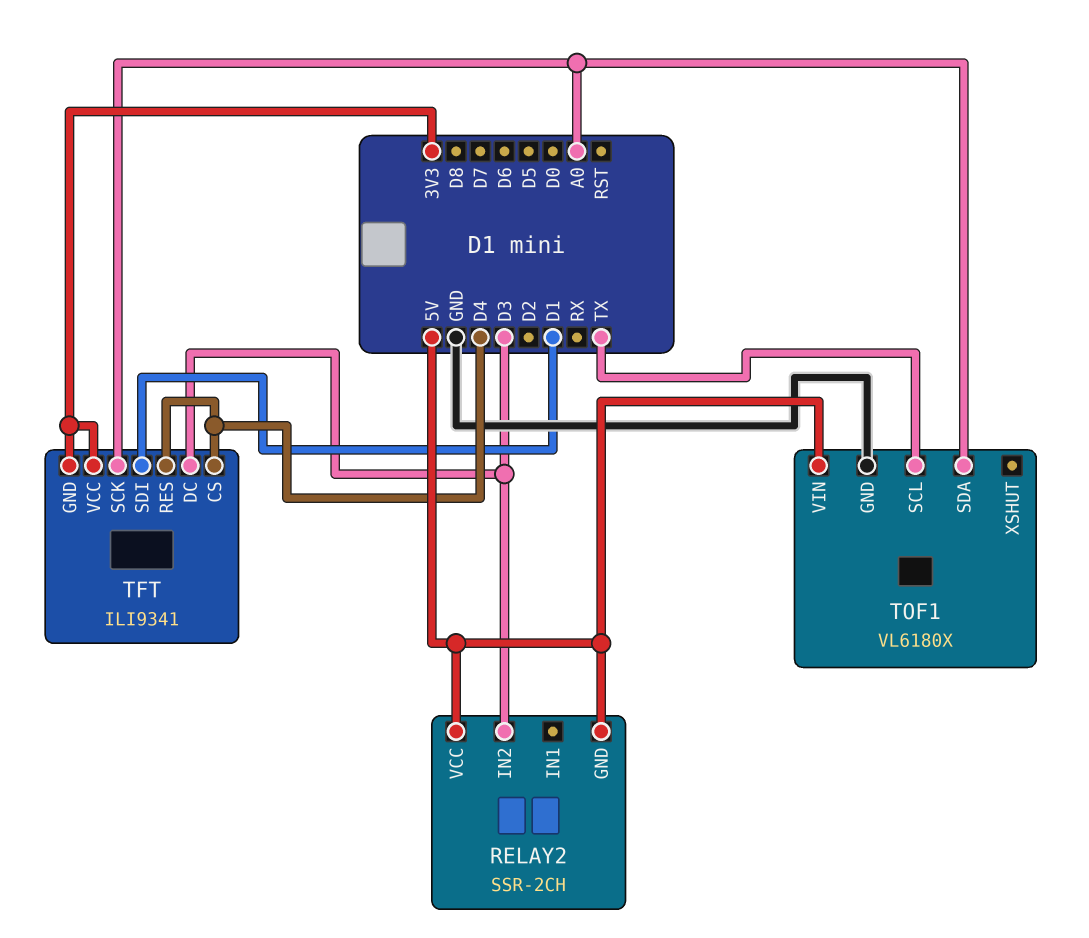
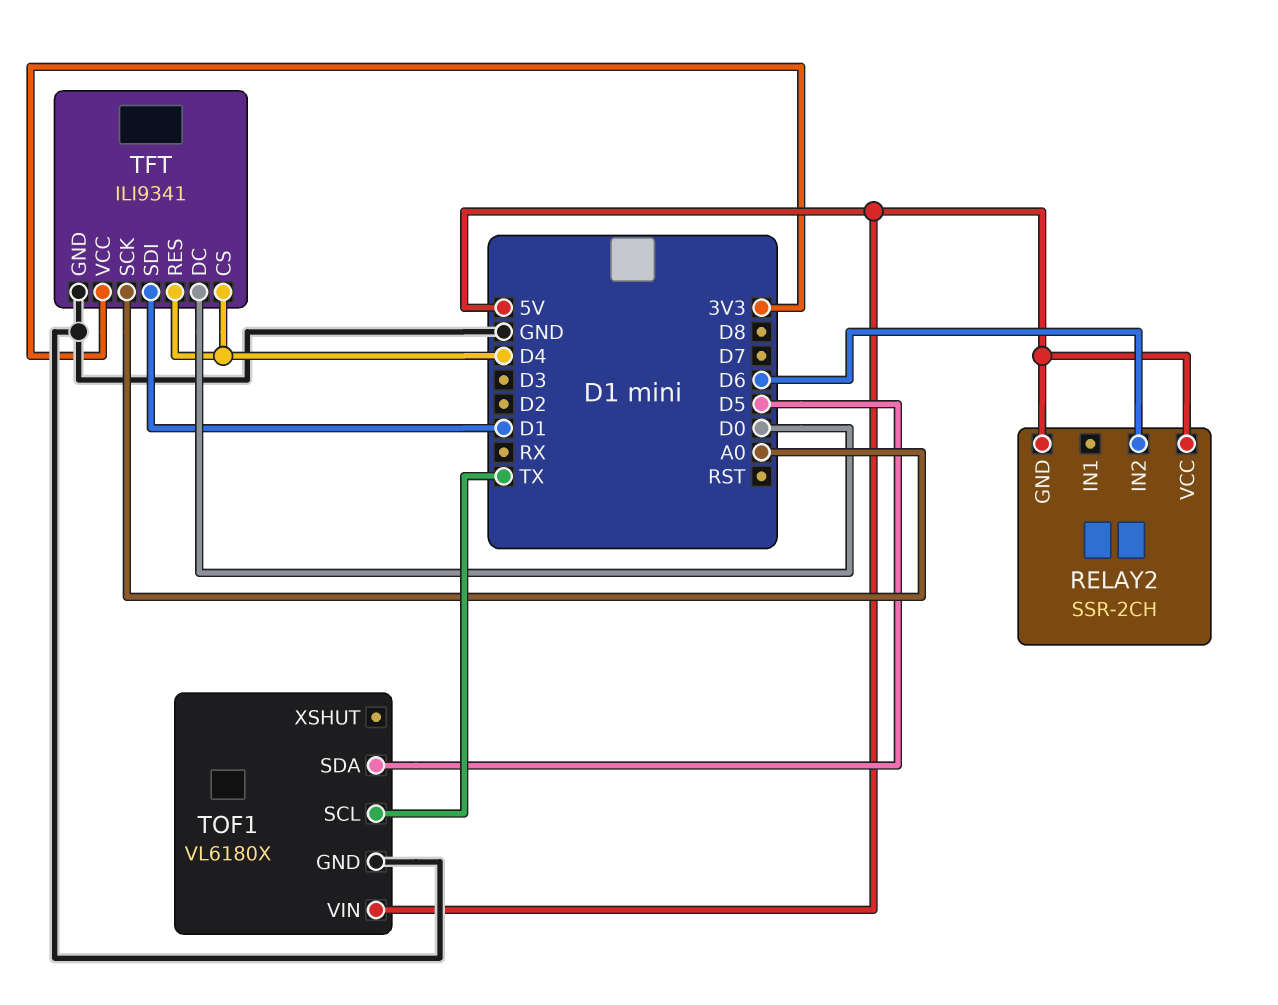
RELAY2 pin IN2: D3 -> D6
TFT pin DC: D3 -> D0
TFT pin GND: 3V3 -> GND
TOF1 pin SDA: A0 -> D5

